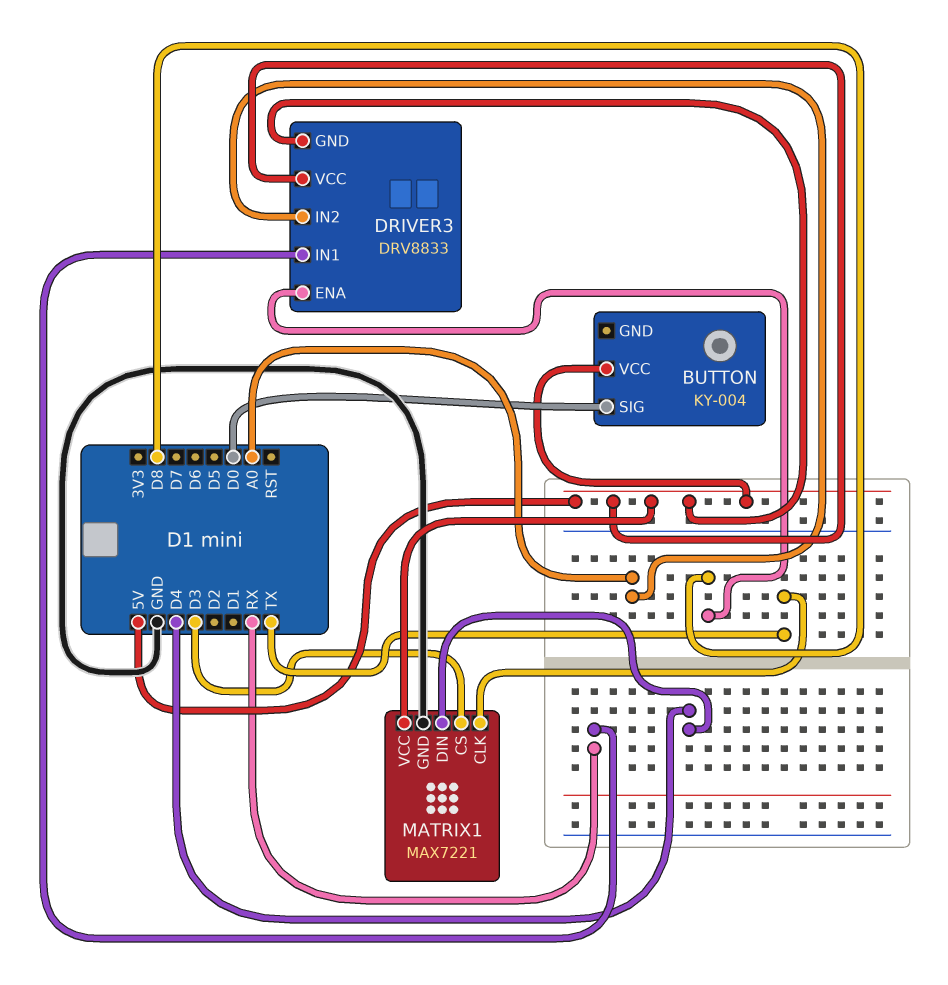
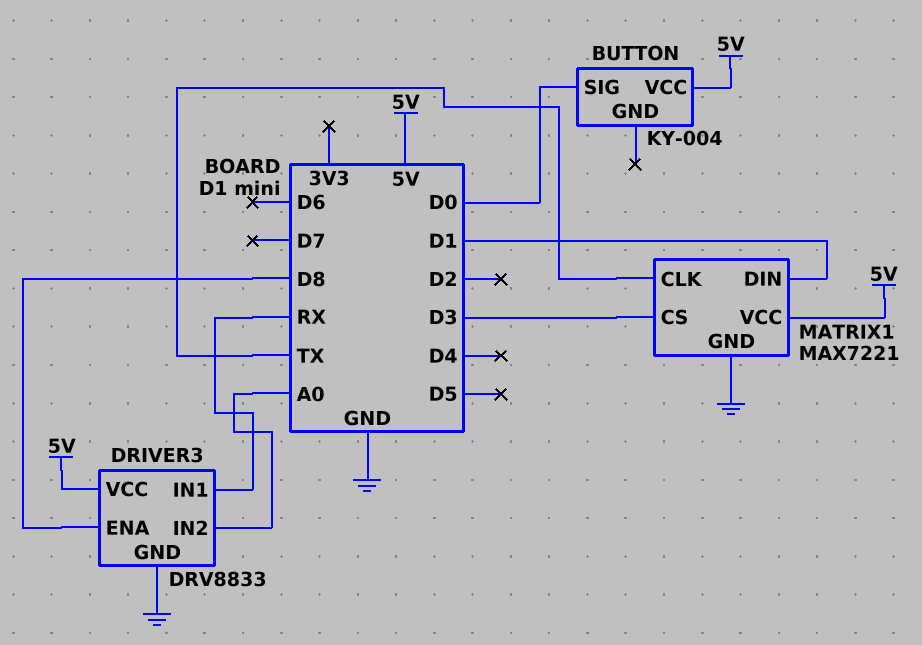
DRIVER3 pin GND: 5V -> GND
MATRIX1 pin DIN: D4 -> D1

